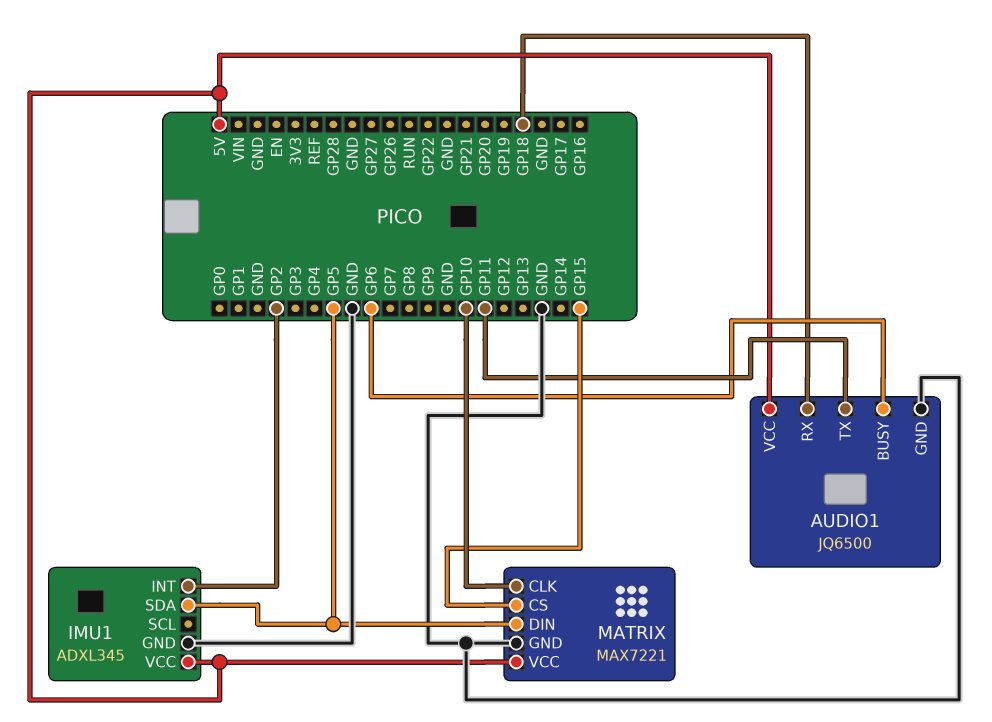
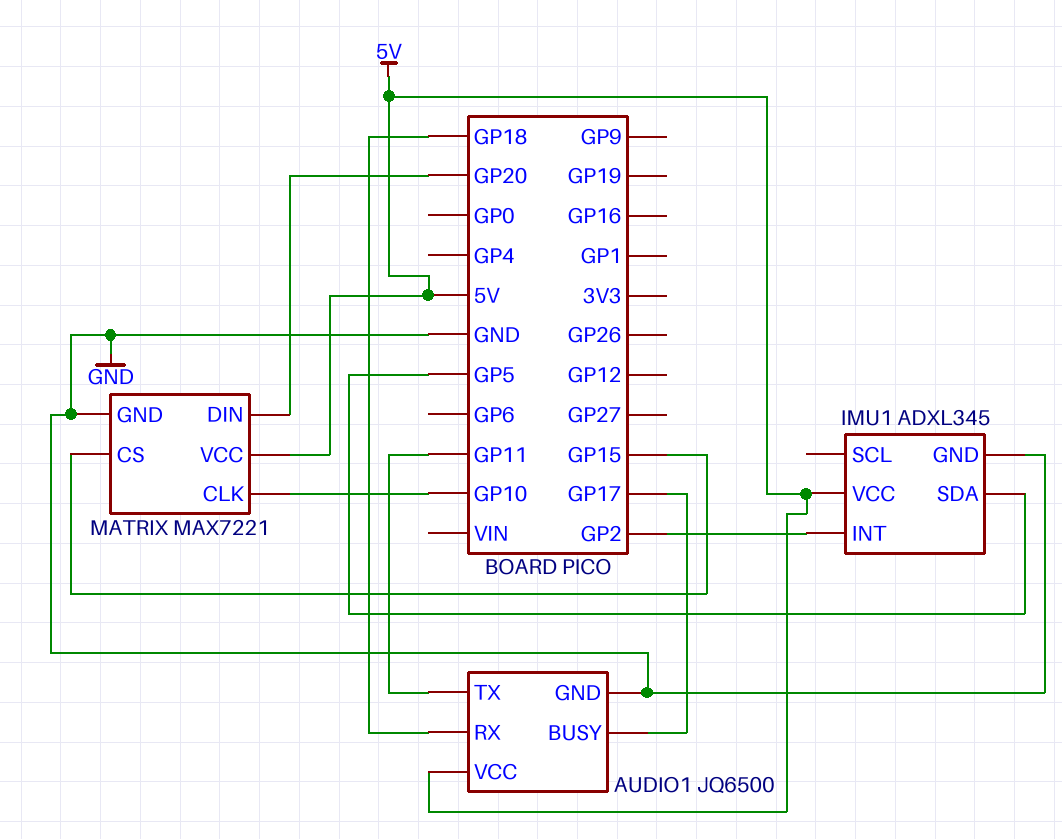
AUDIO1 pin BUSY: GP6 -> GP17
MATRIX pin DIN: GP5 -> GP20

